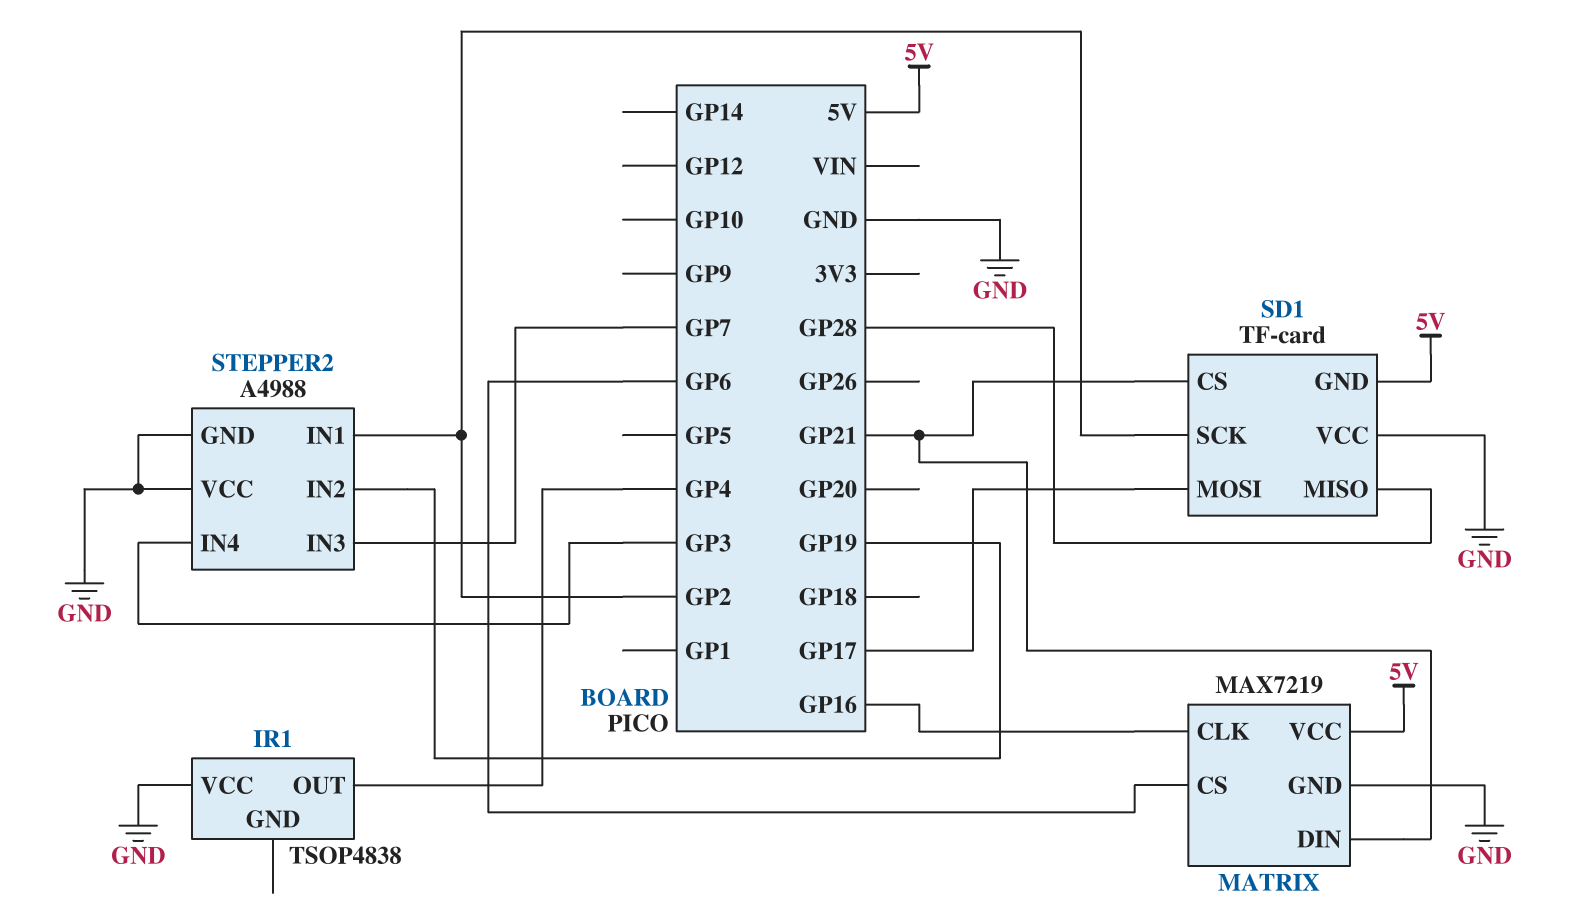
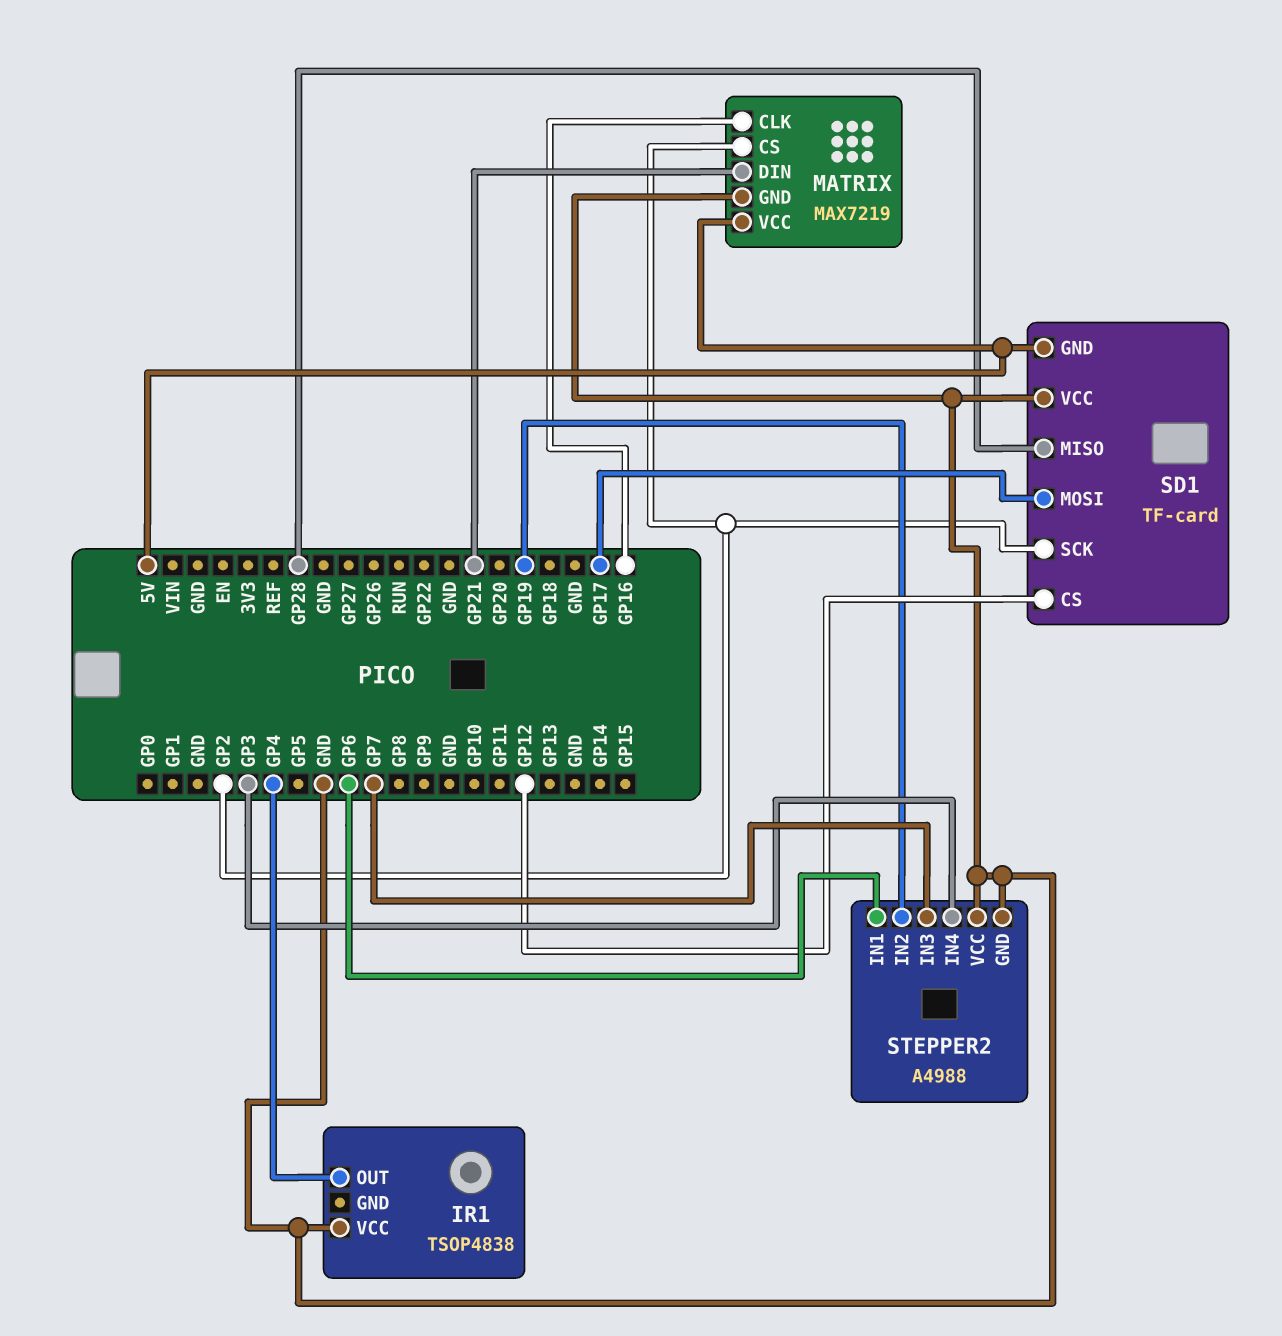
MATRIX pin CS: GP6 -> GP2
SD1 pin CS: GP21 -> GP12
STEPPER2 pin IN1: GP2 -> GP6

